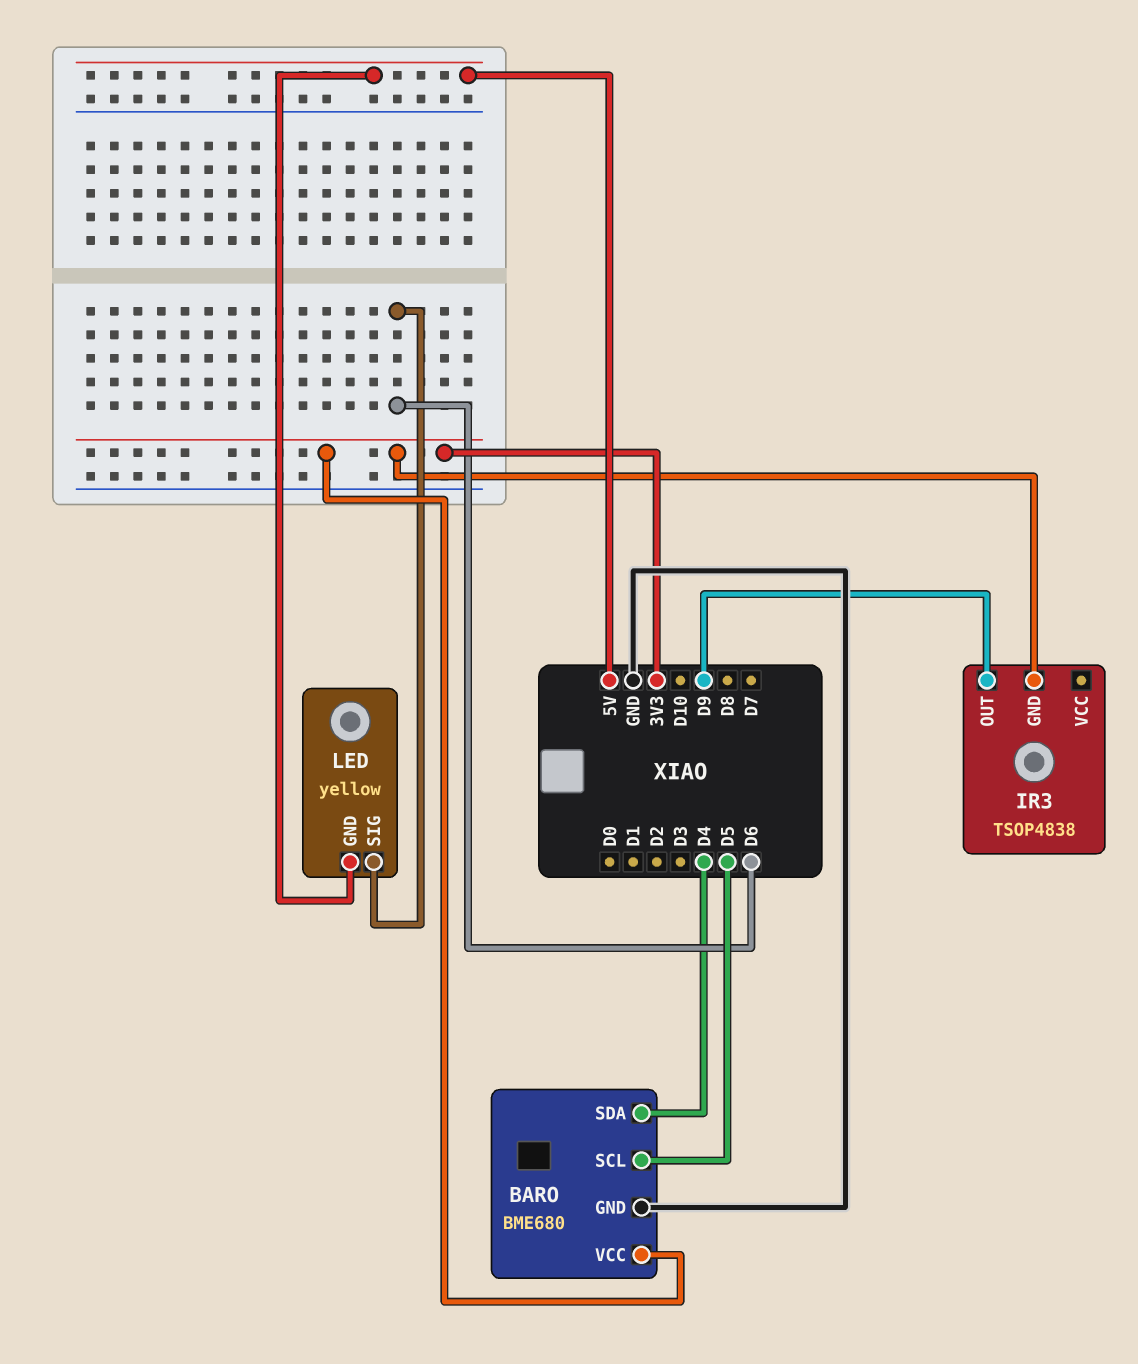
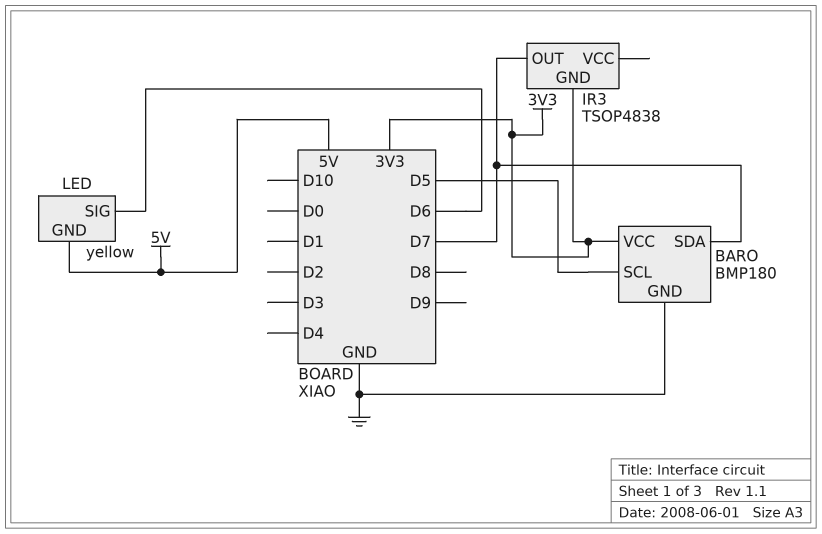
BARO: BME680 -> BMP180
BARO pin SDA: D4 -> D7
IR3 pin OUT: D9 -> D7

